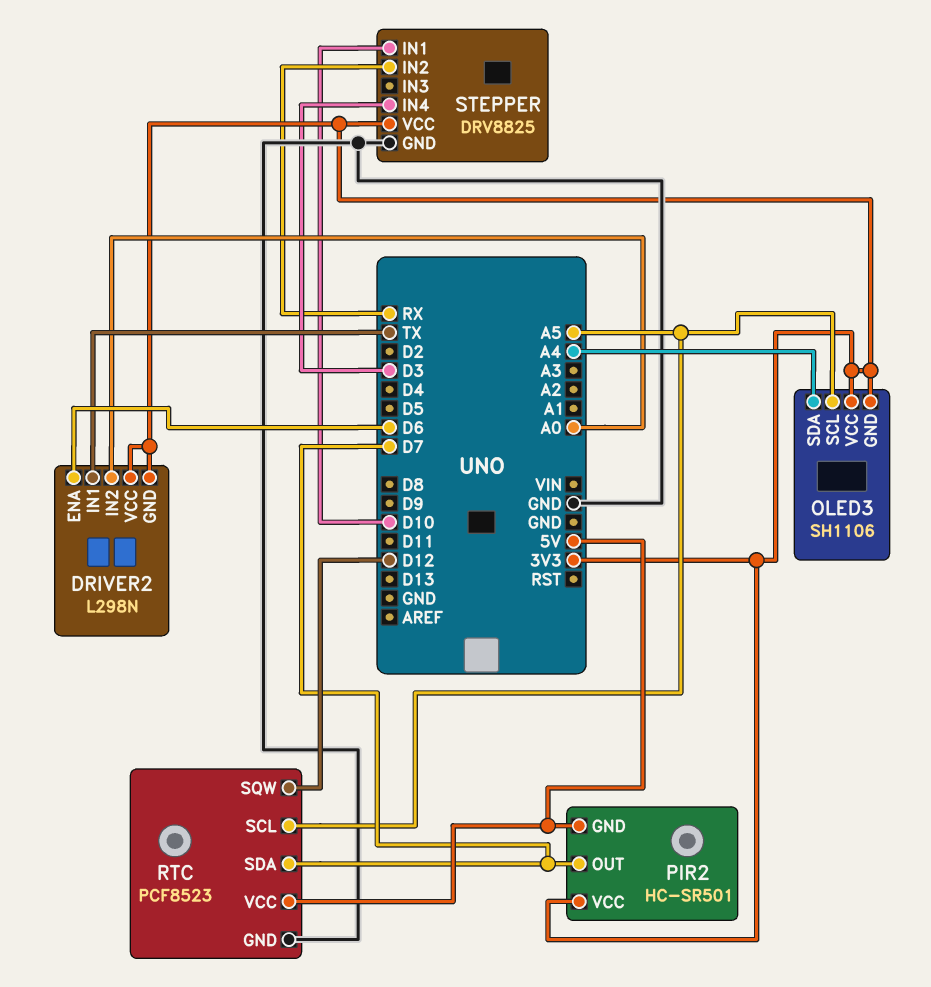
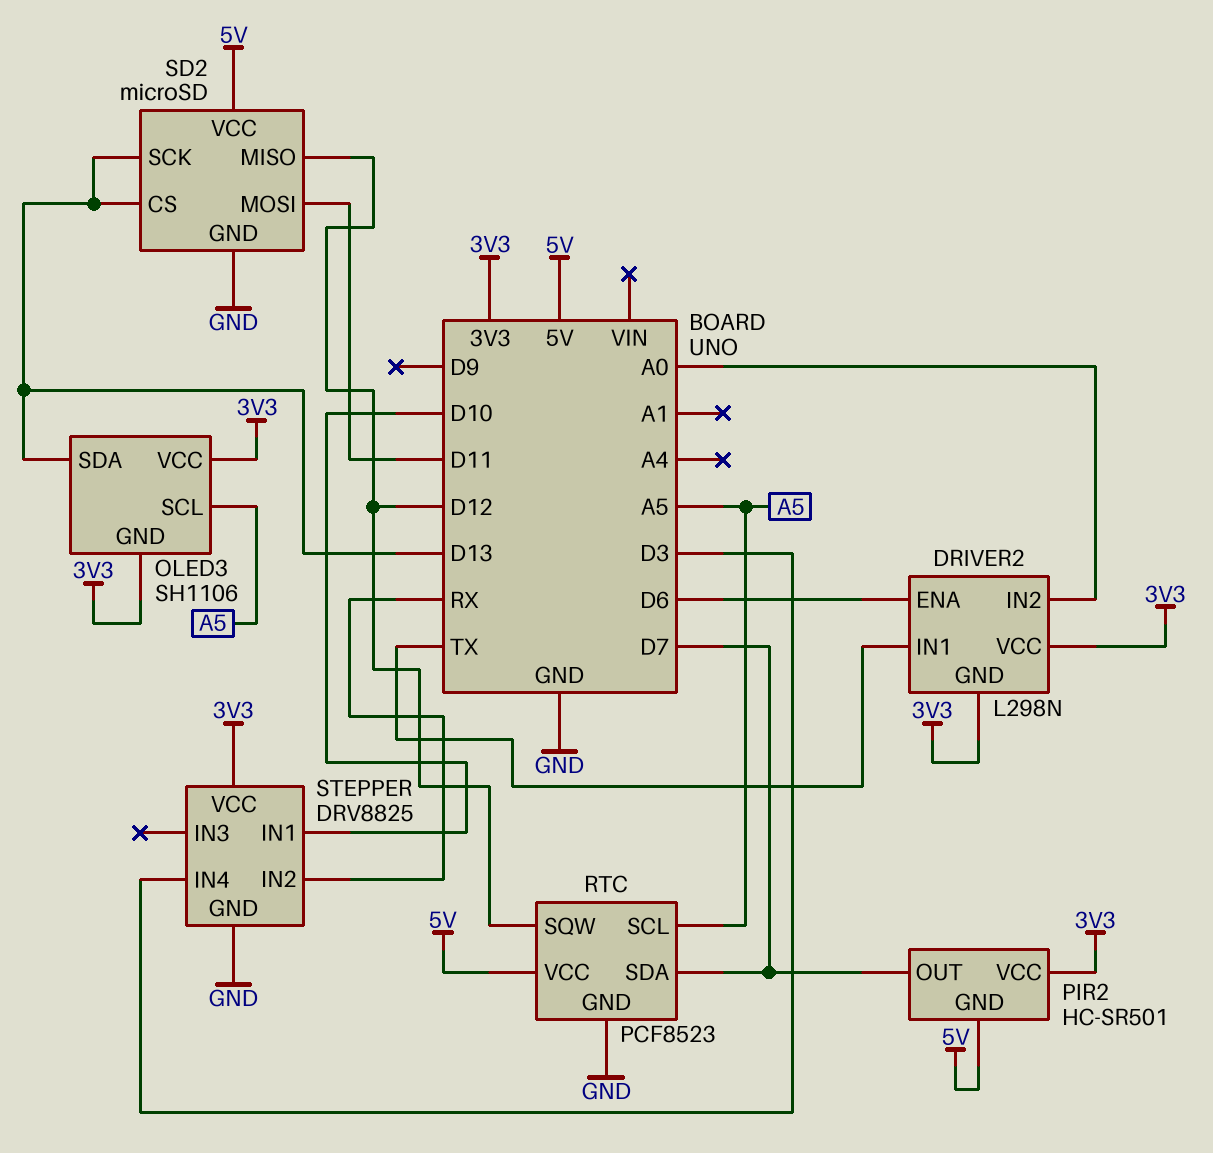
OLED3 pin SDA: A4 -> D13
SD2: none -> microSD
SD2 pin CS: none -> D13
SD2 pin GND: none -> GND
SD2 pin MISO: none -> D12
SD2 pin MOSI: none -> D11
SD2 pin SCK: none -> D13
SD2 pin VCC: none -> 5V

